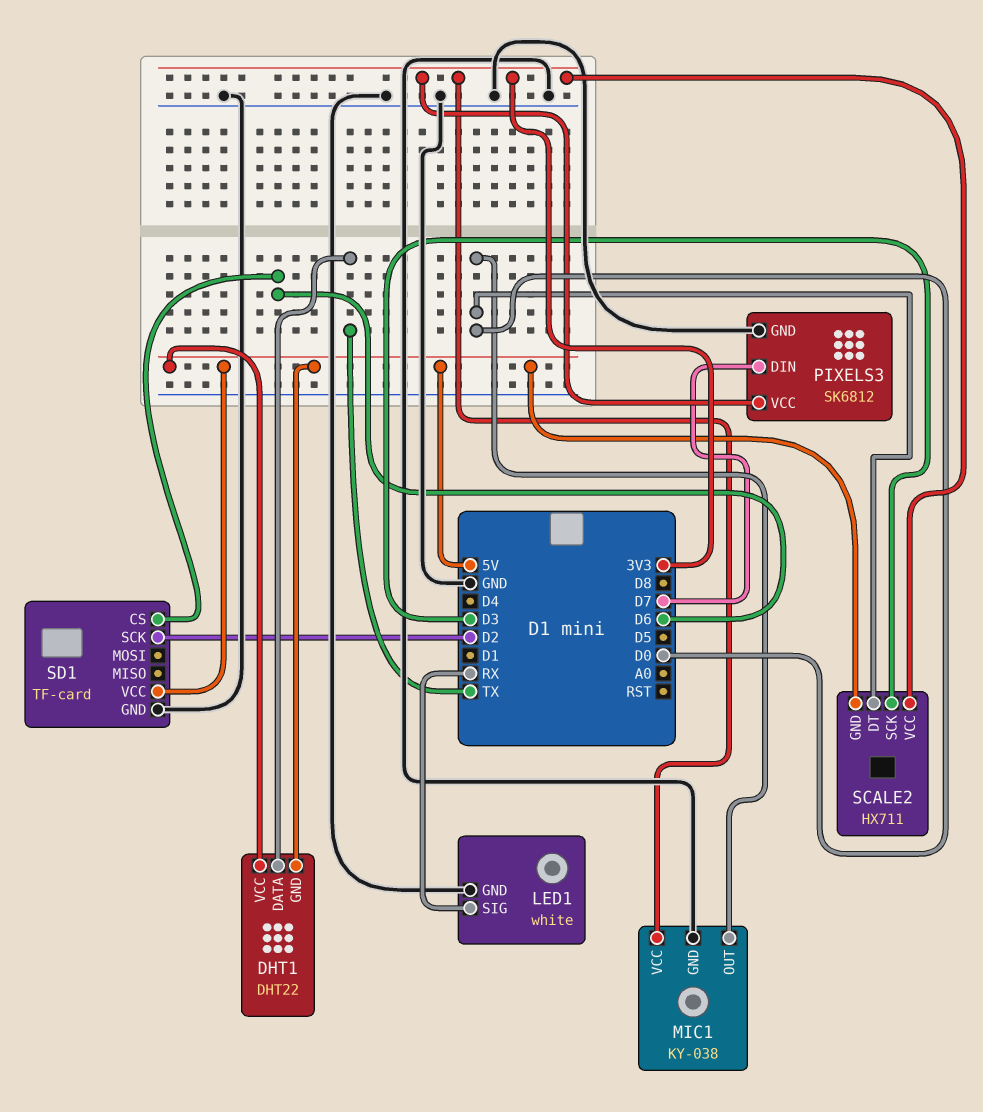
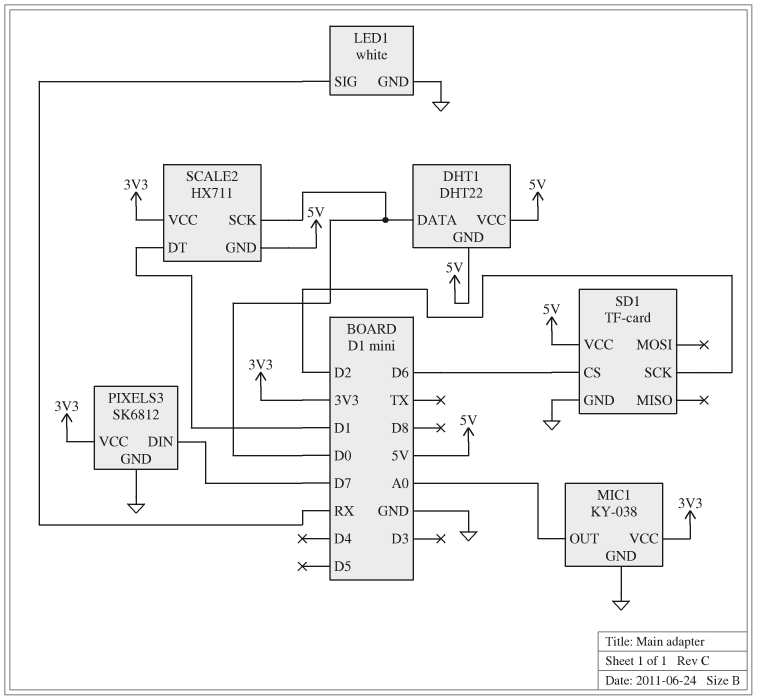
DHT1 pin DATA: TX -> D0
MIC1 pin OUT: D0 -> A0
SCALE2 pin DT: D0 -> D1
SCALE2 pin SCK: D3 -> D0

